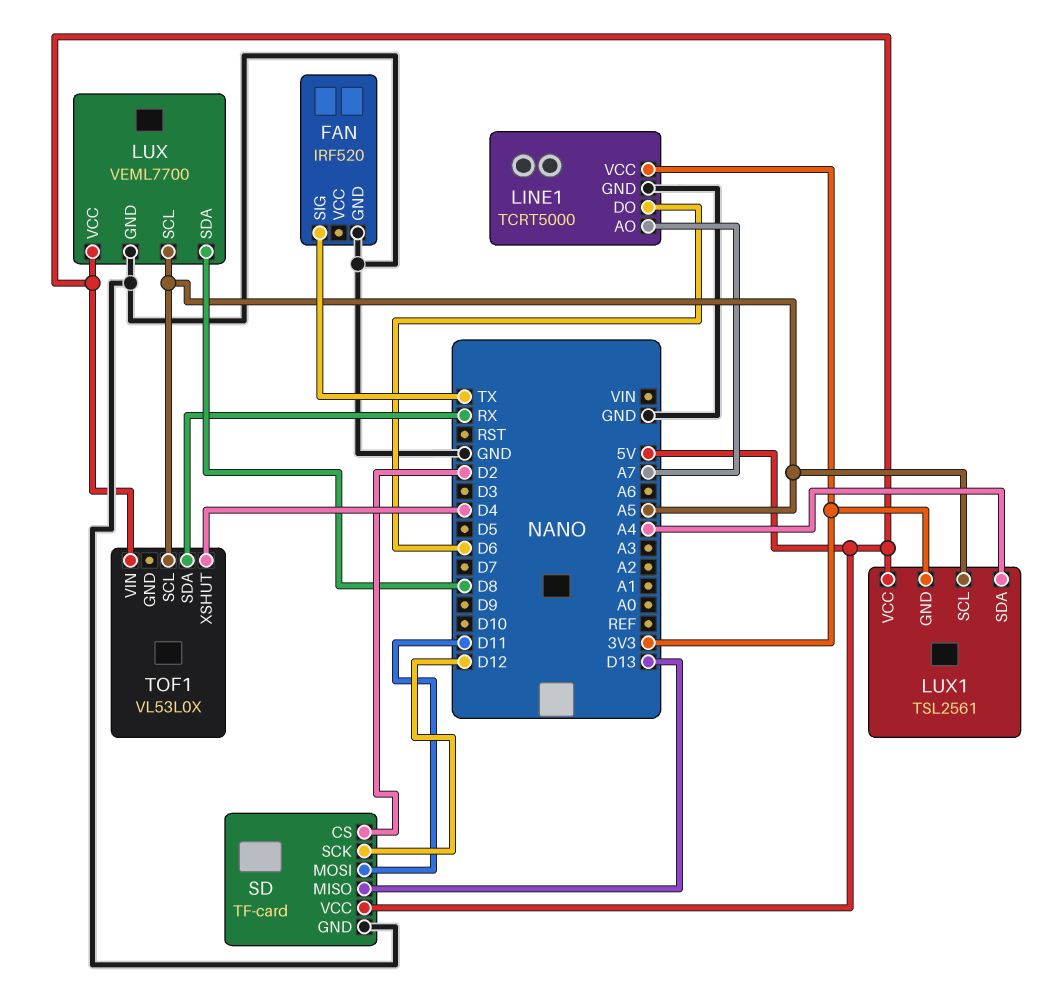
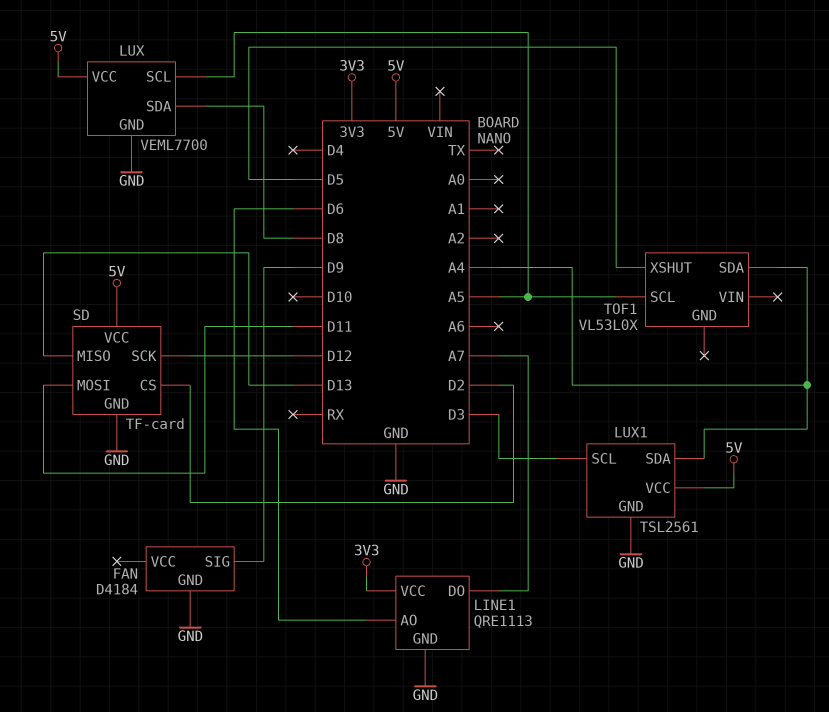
FAN: IRF520 -> D4184
FAN pin SIG: TX -> D9
LINE1: TCRT5000 -> QRE1113
LINE1 pin AO: A7 -> D6
LINE1 pin DO: D6 -> A7
LUX1 pin GND: 3V3 -> GND
LUX1 pin SCL: A5 -> D3
TOF1 pin SDA: RX -> A4
TOF1 pin VIN: 5V -> none
TOF1 pin XSHUT: D4 -> D5

